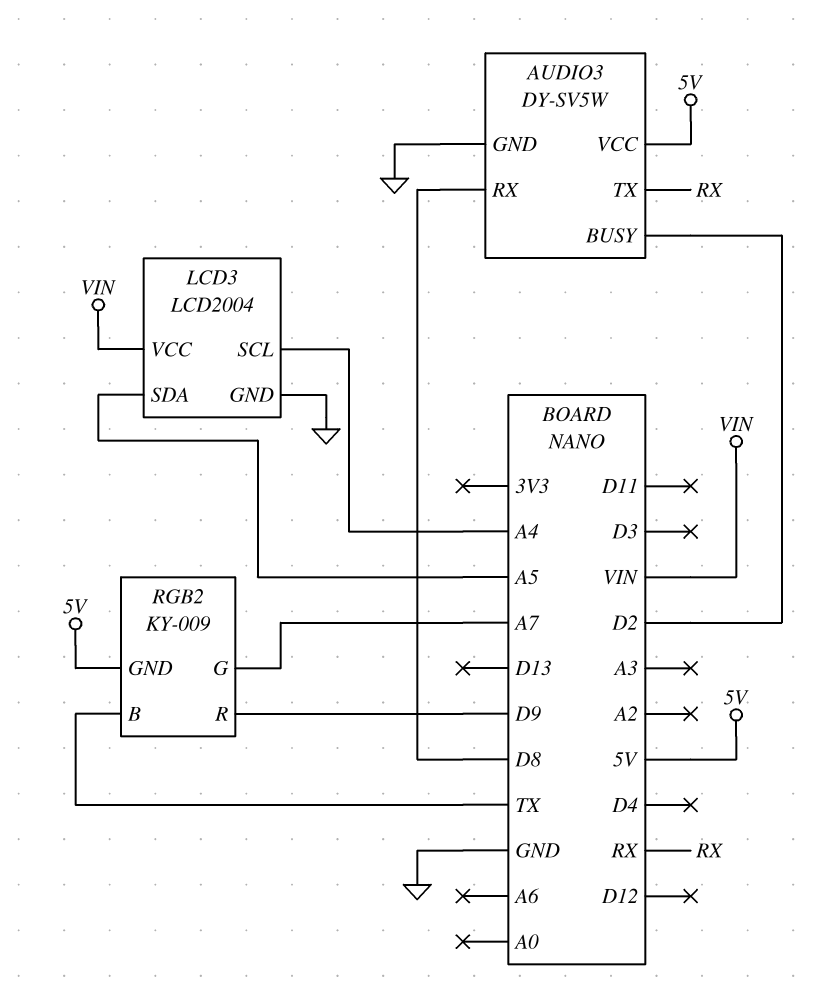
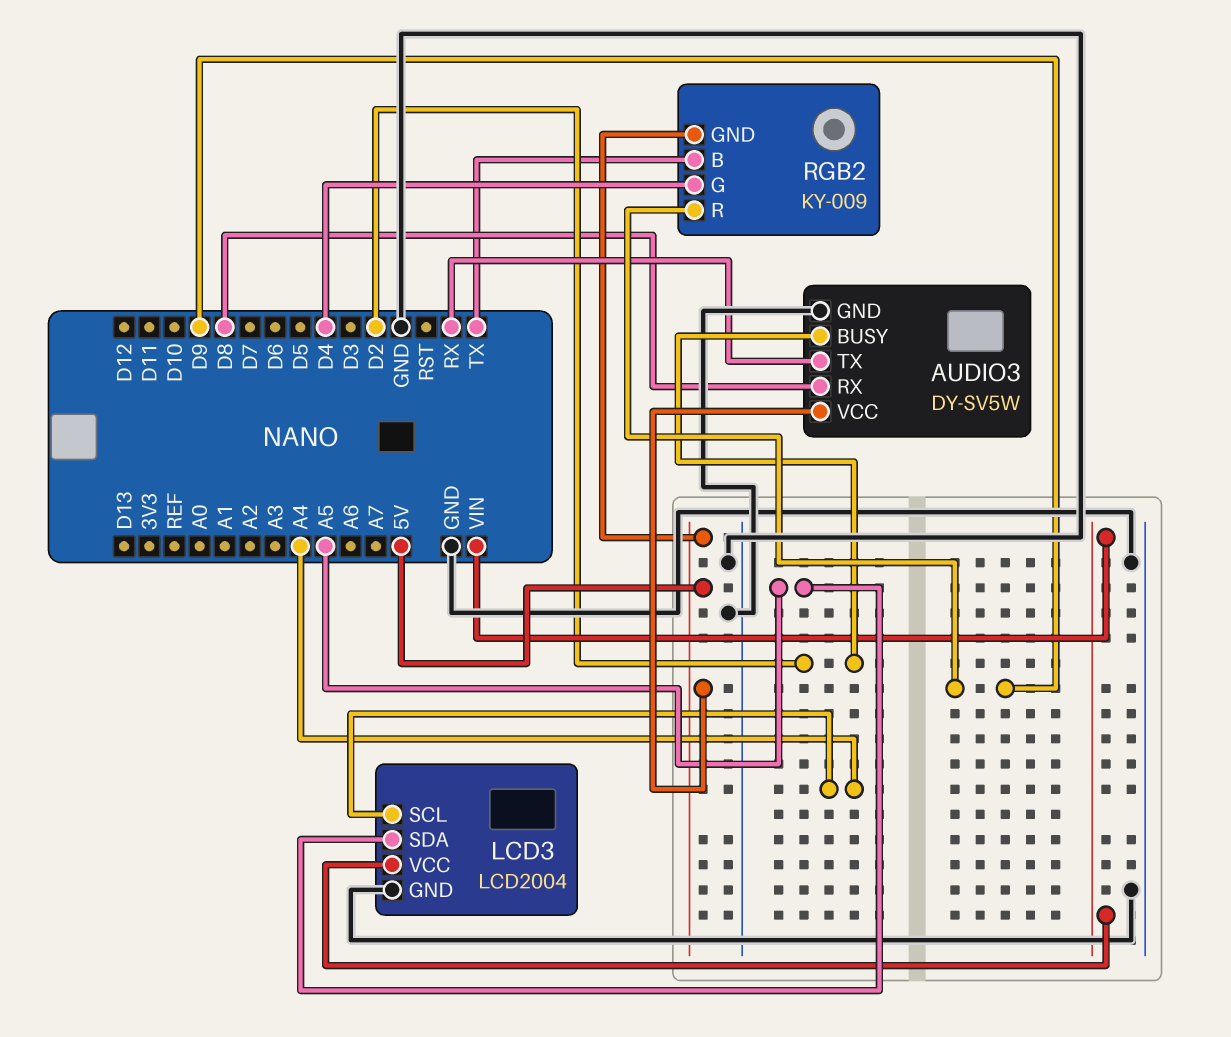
RGB2 pin G: A7 -> D4

